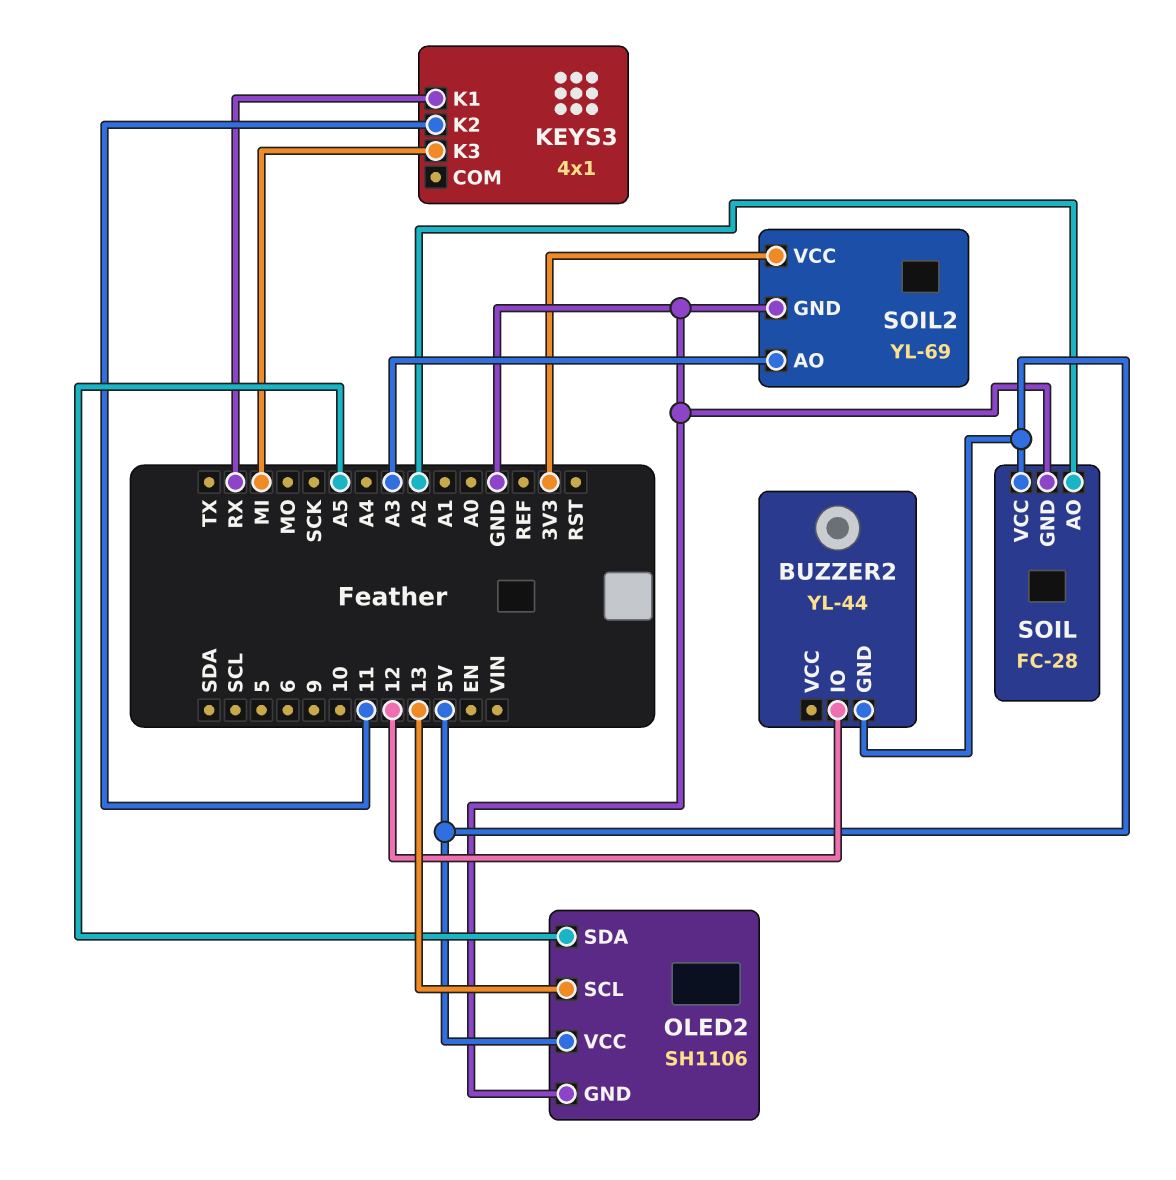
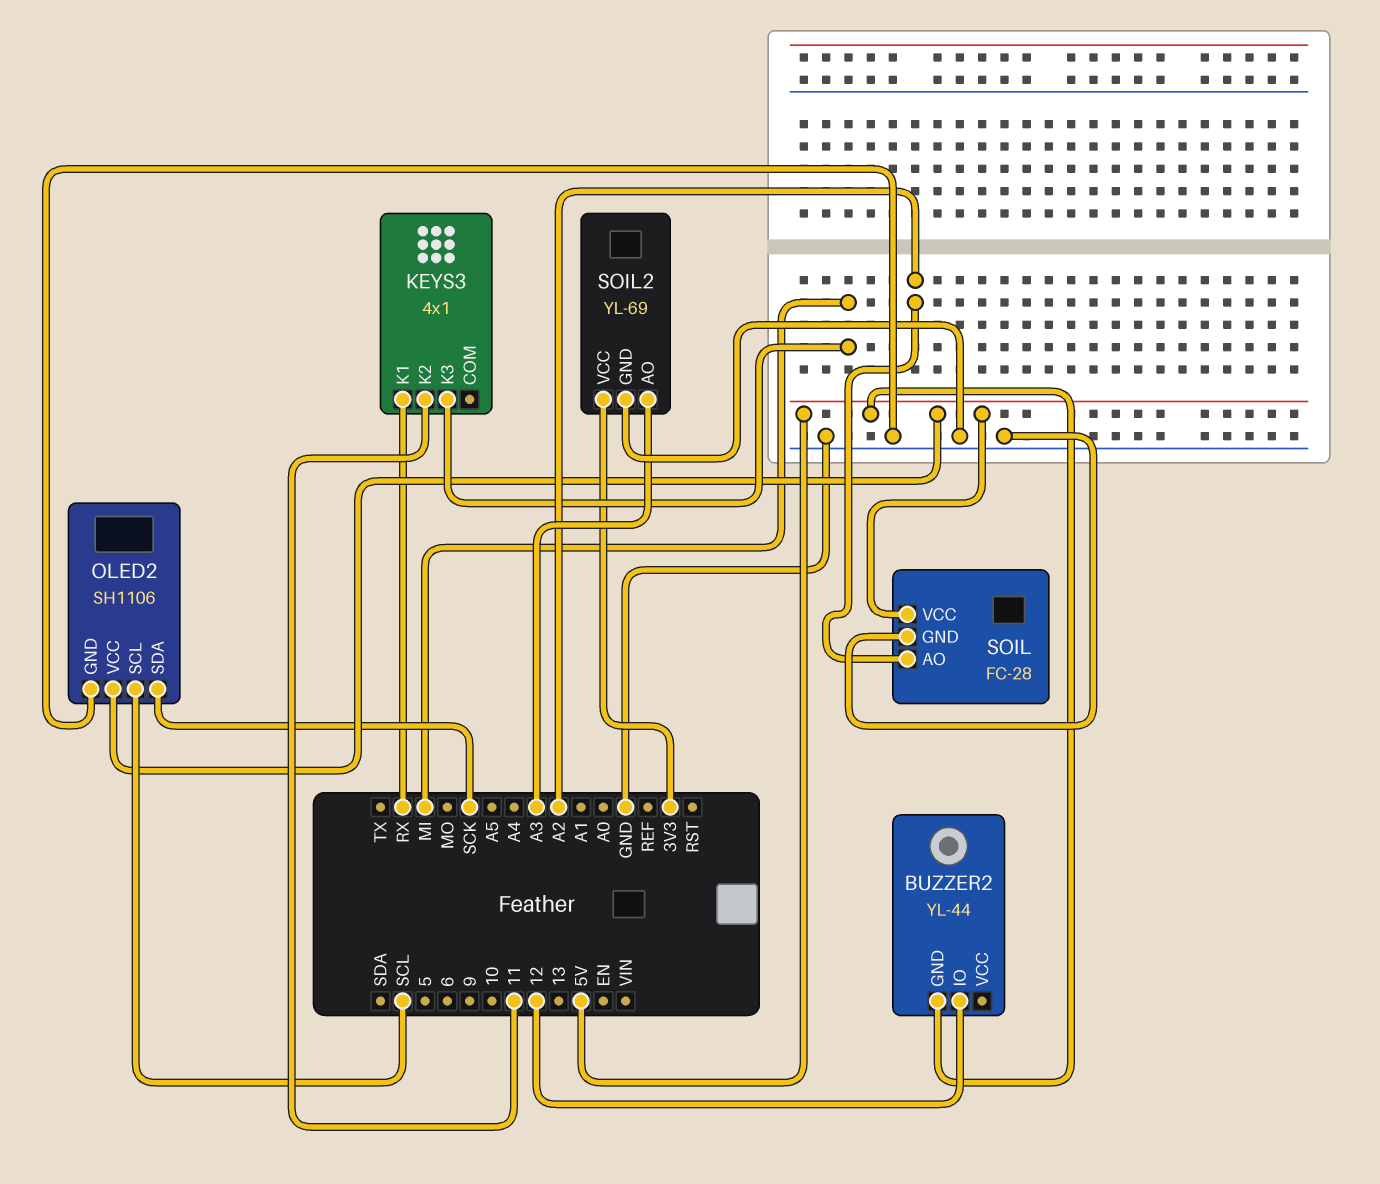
OLED2 pin SCL: 13 -> SCL
OLED2 pin SDA: A5 -> SCK

